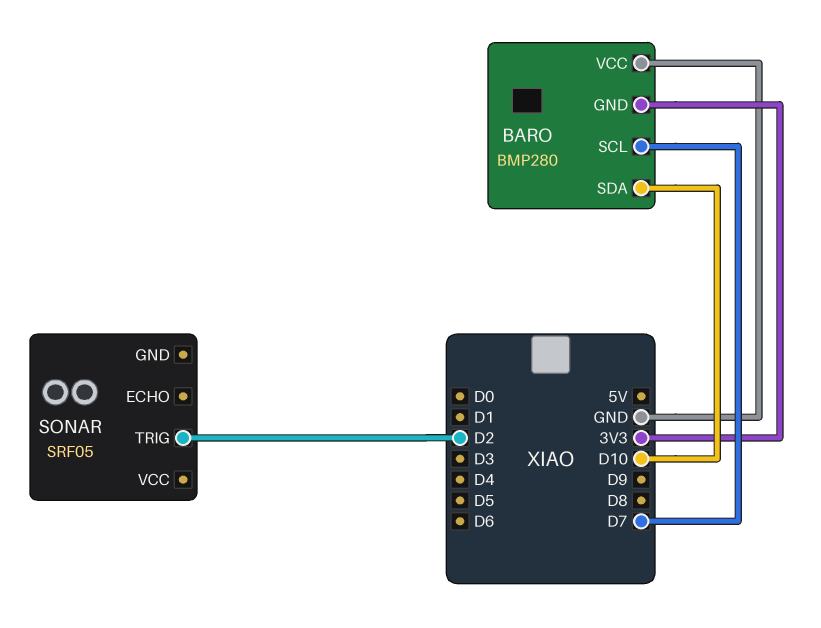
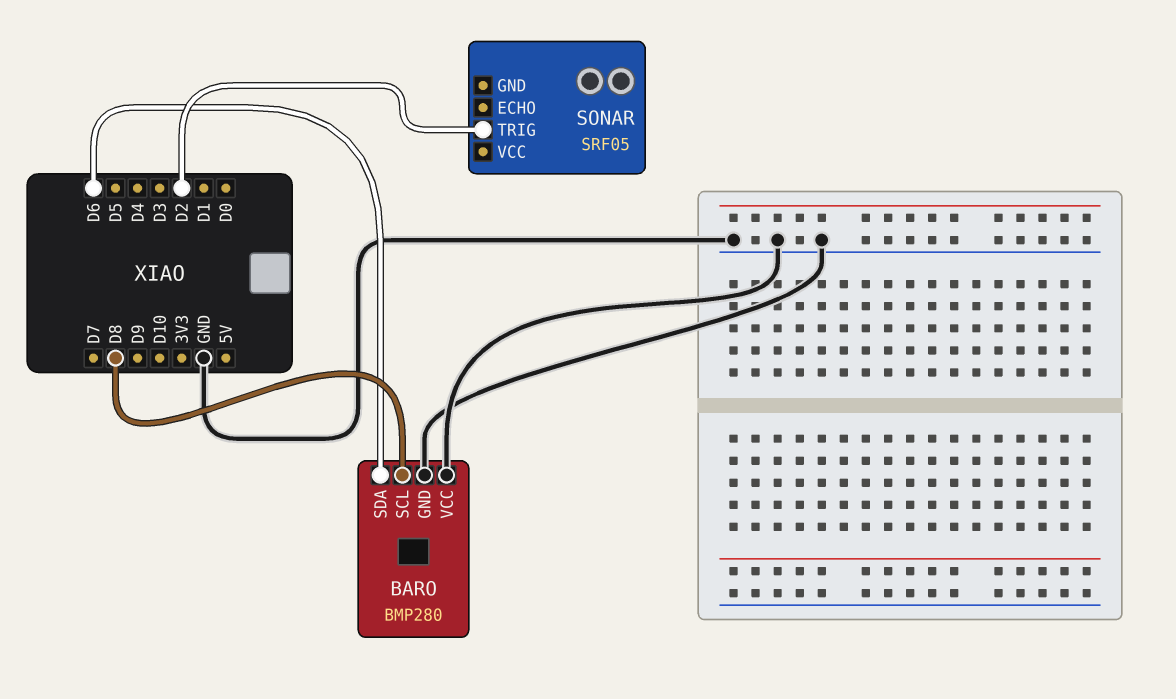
BARO pin GND: 3V3 -> GND
BARO pin SCL: D7 -> D8
BARO pin SDA: D10 -> D6

